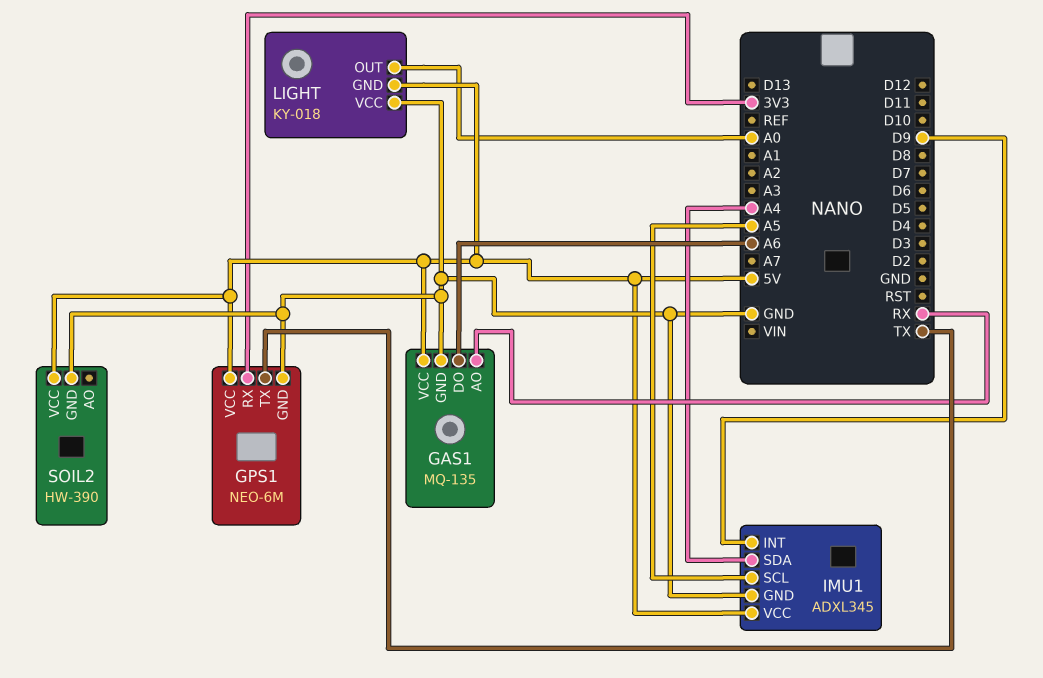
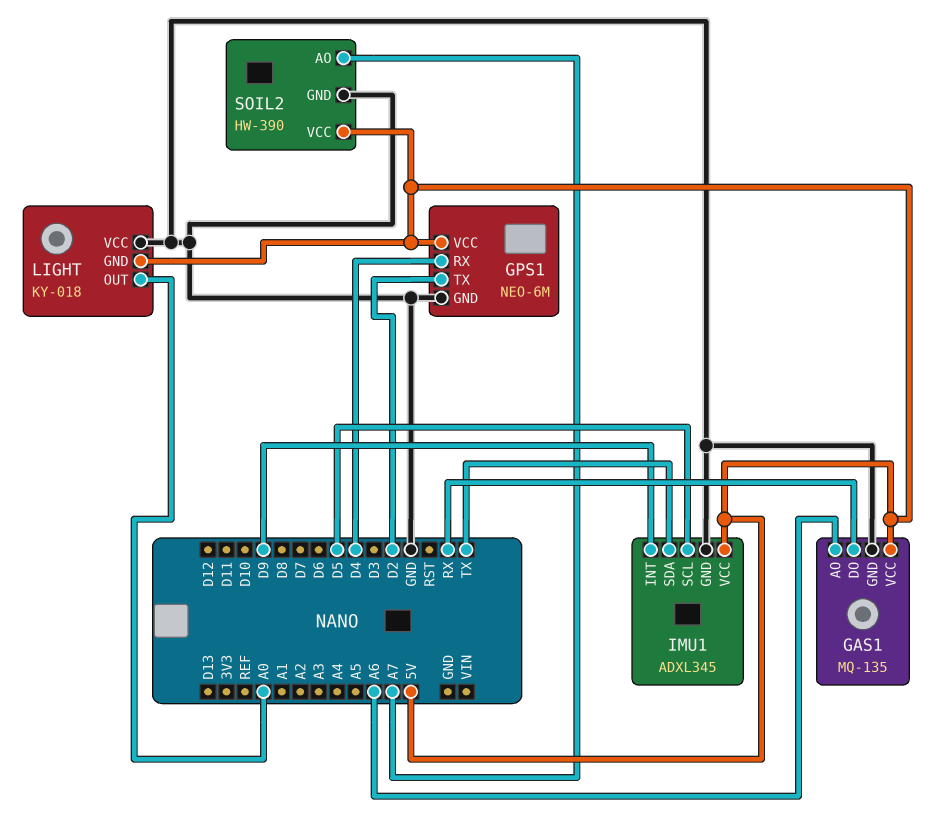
GAS1 pin AO: RX -> A6
GAS1 pin DO: A6 -> RX
GPS1 pin RX: 3V3 -> D4
GPS1 pin TX: TX -> D2
IMU1 pin SCL: A5 -> D5
IMU1 pin SDA: A4 -> TX
SOIL2 pin AO: none -> A7

